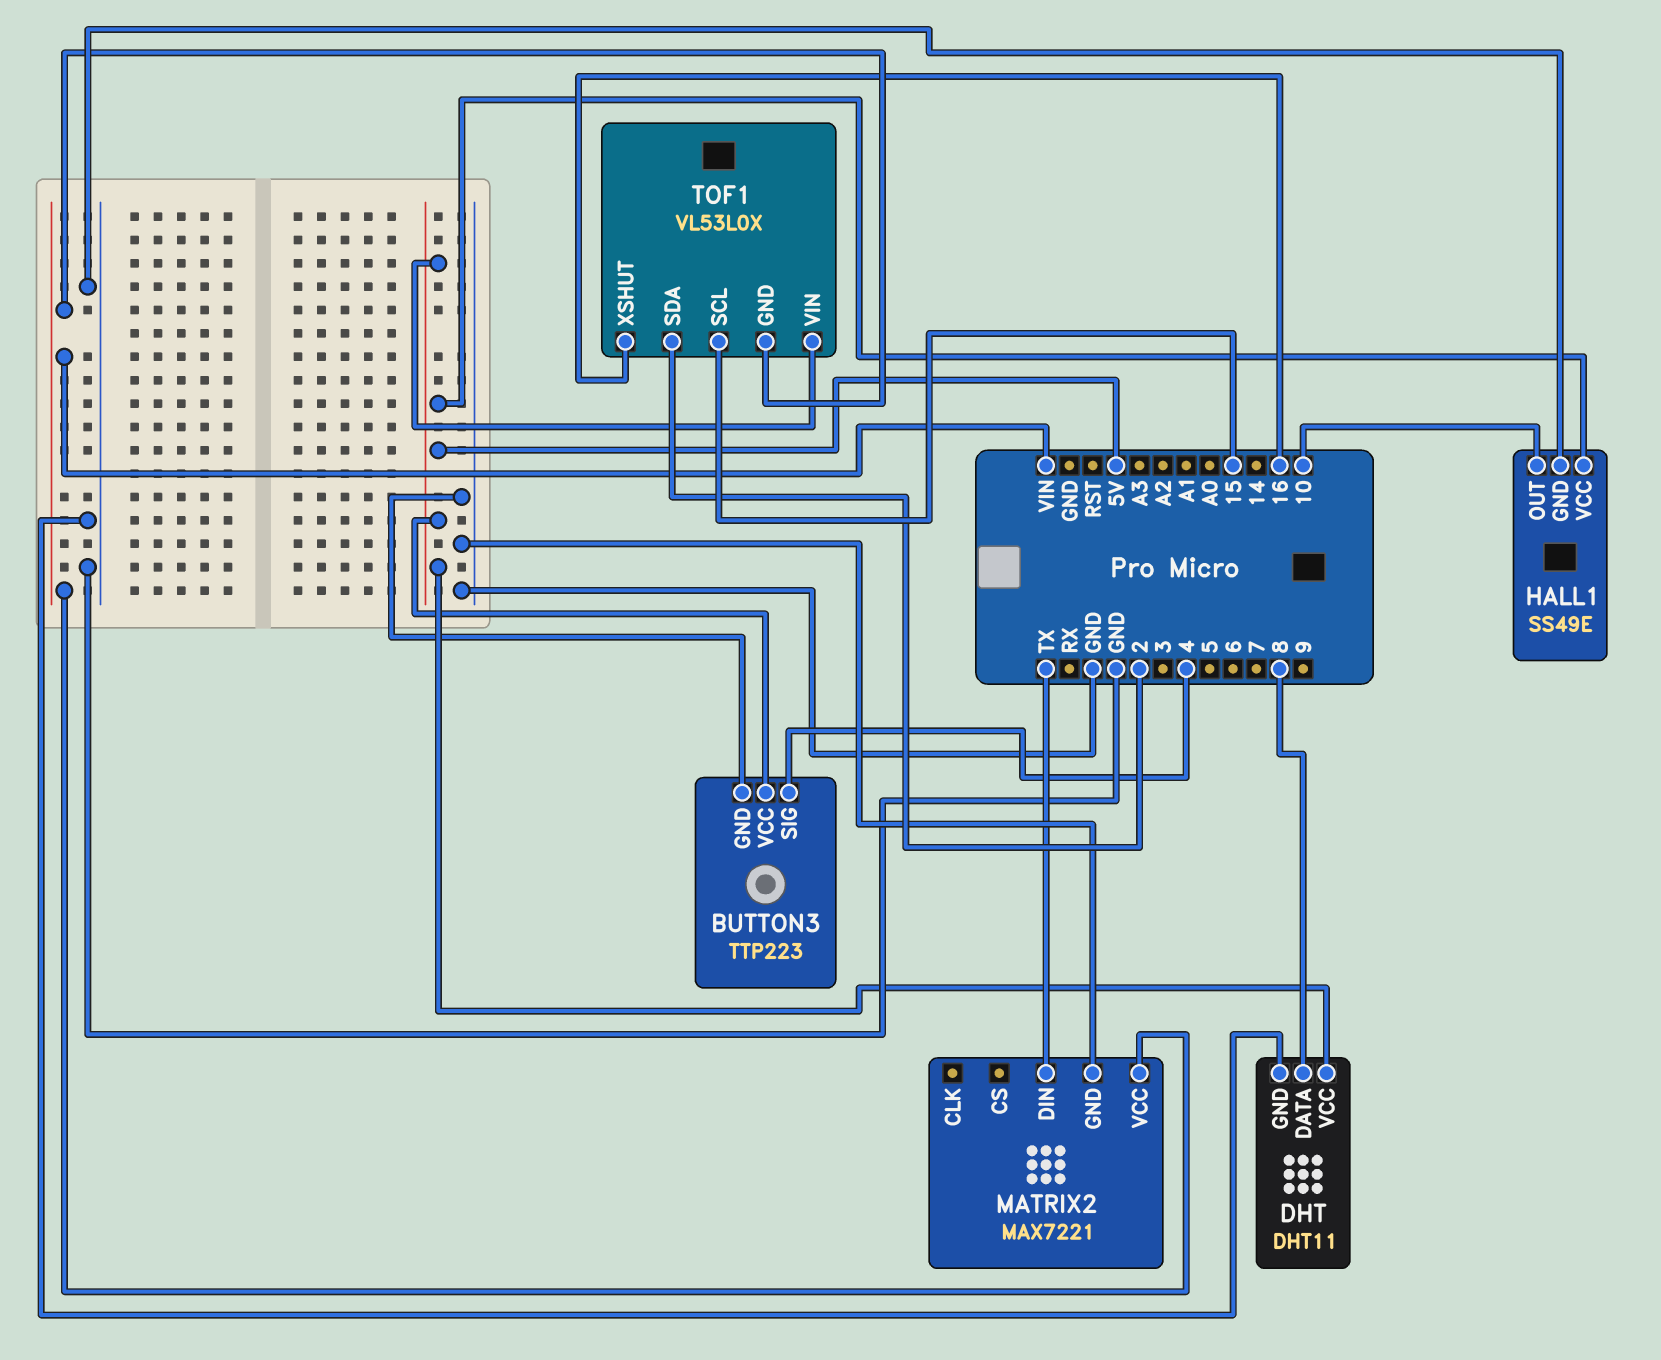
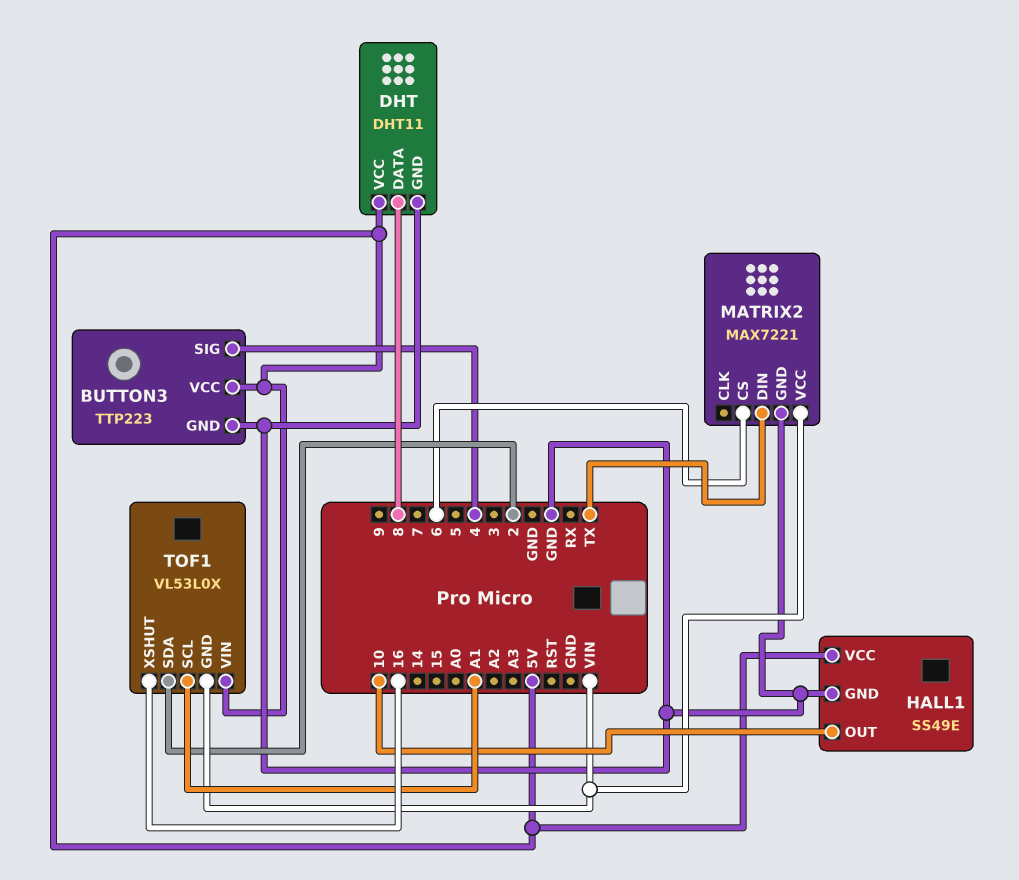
MATRIX2 pin CS: none -> 6
TOF1 pin SCL: 15 -> A1

